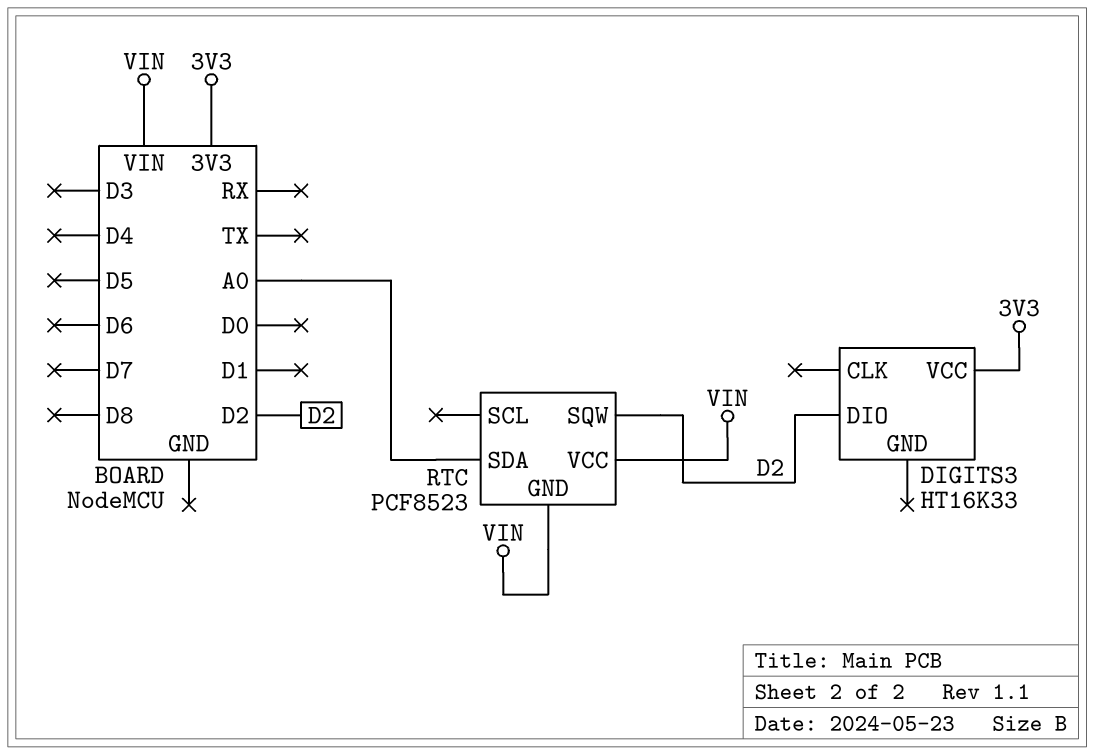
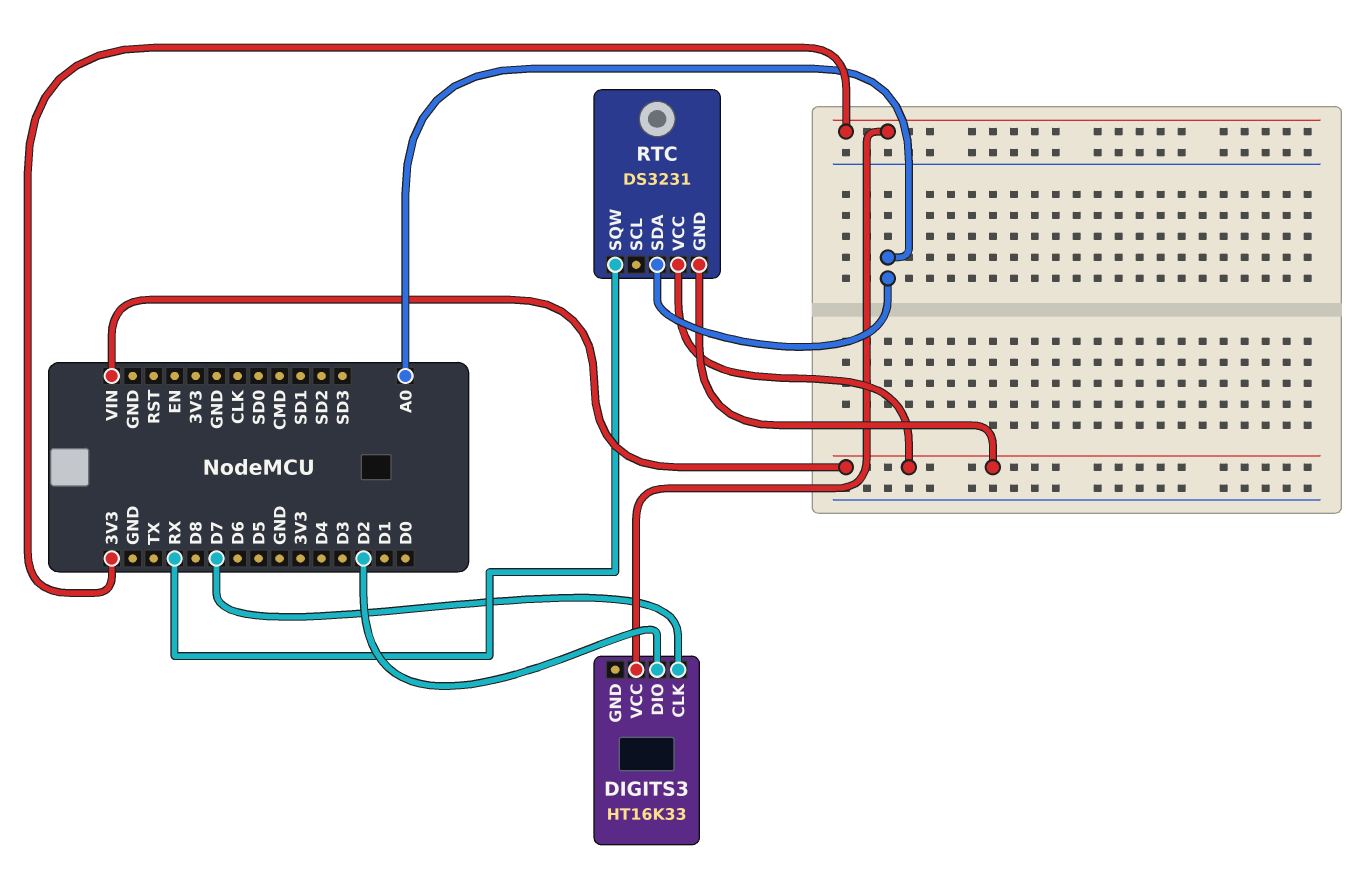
DIGITS3 pin CLK: none -> D7
RTC: PCF8523 -> DS3231
RTC pin SQW: D2 -> RX

